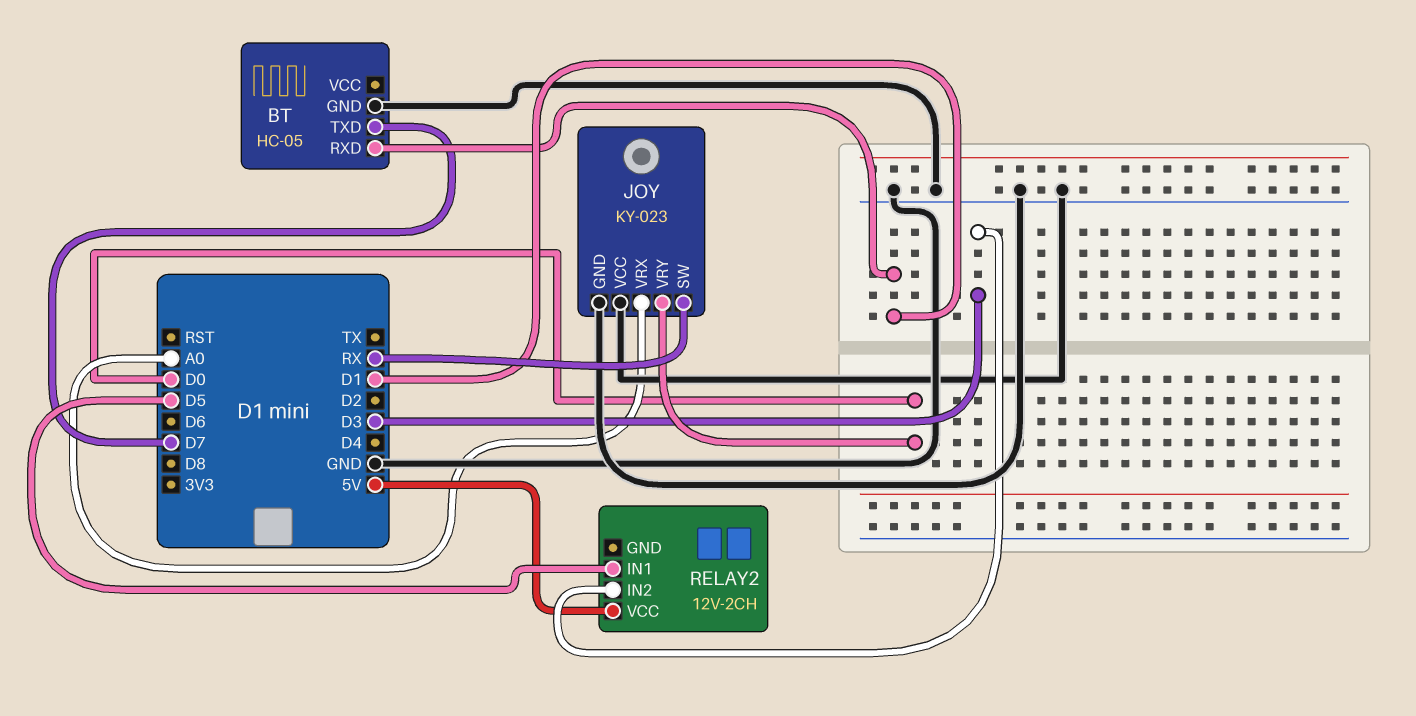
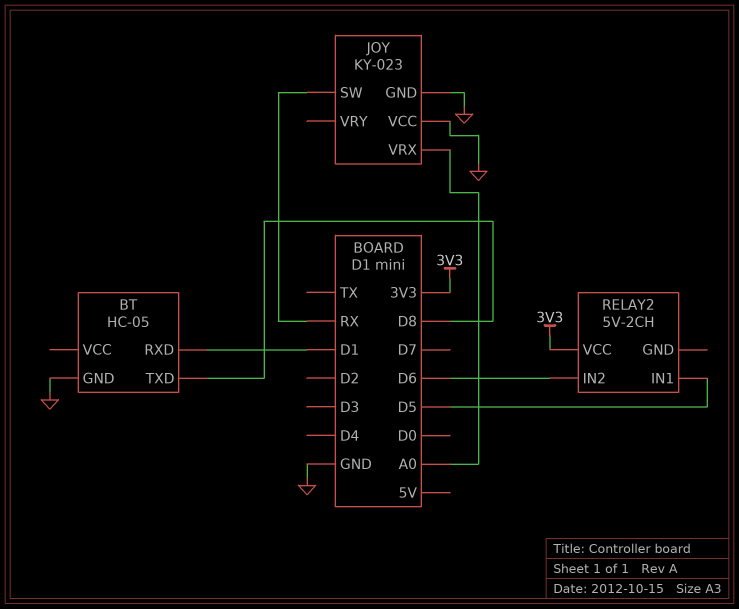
BT pin TXD: D7 -> D8
JOY pin VRY: D0 -> none
RELAY2: 12V-2CH -> 5V-2CH
RELAY2 pin IN2: D3 -> D6
RELAY2 pin VCC: 5V -> 3V3

